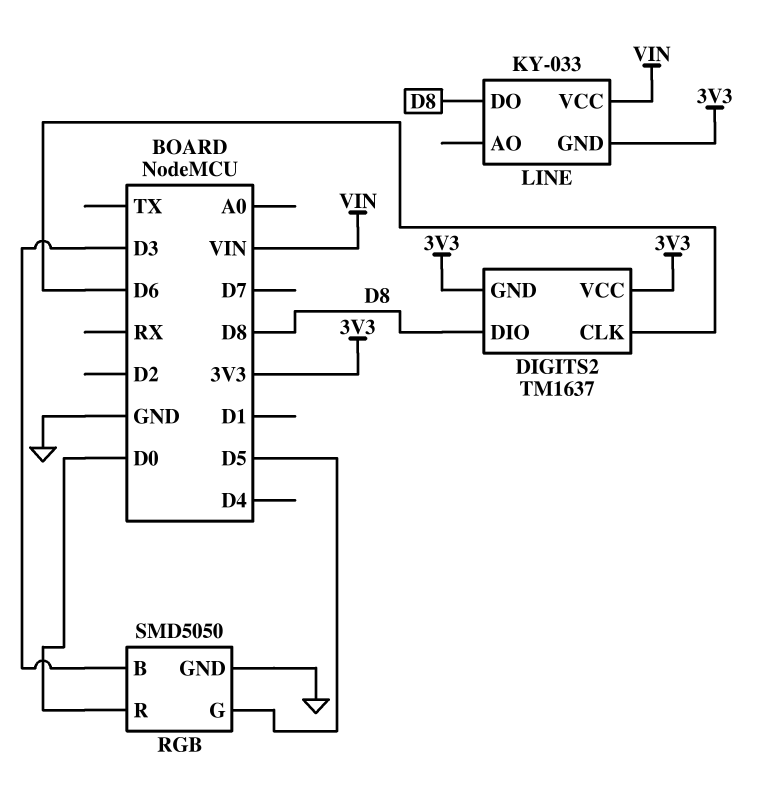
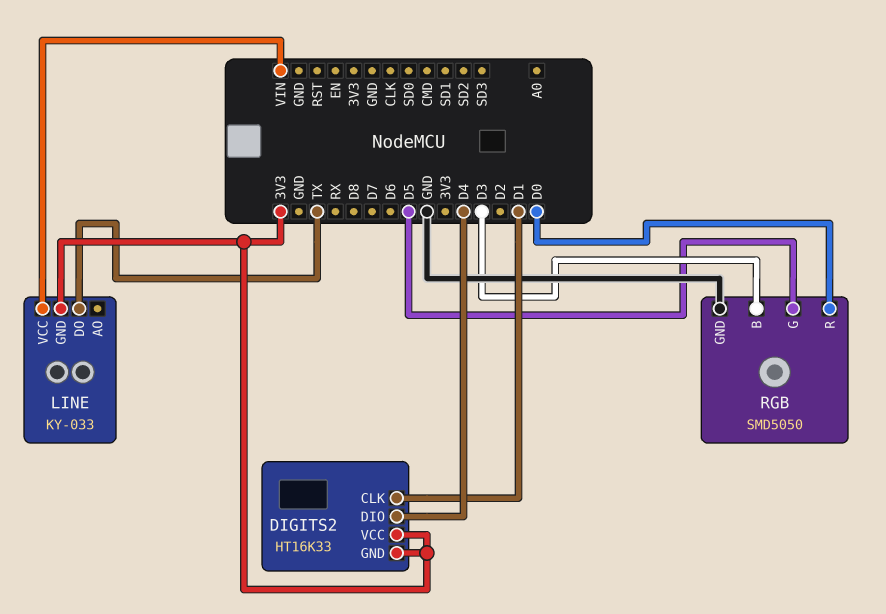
DIGITS2: TM1637 -> HT16K33
DIGITS2 pin CLK: D6 -> D1
DIGITS2 pin DIO: D8 -> D4
LINE pin DO: D8 -> TX

